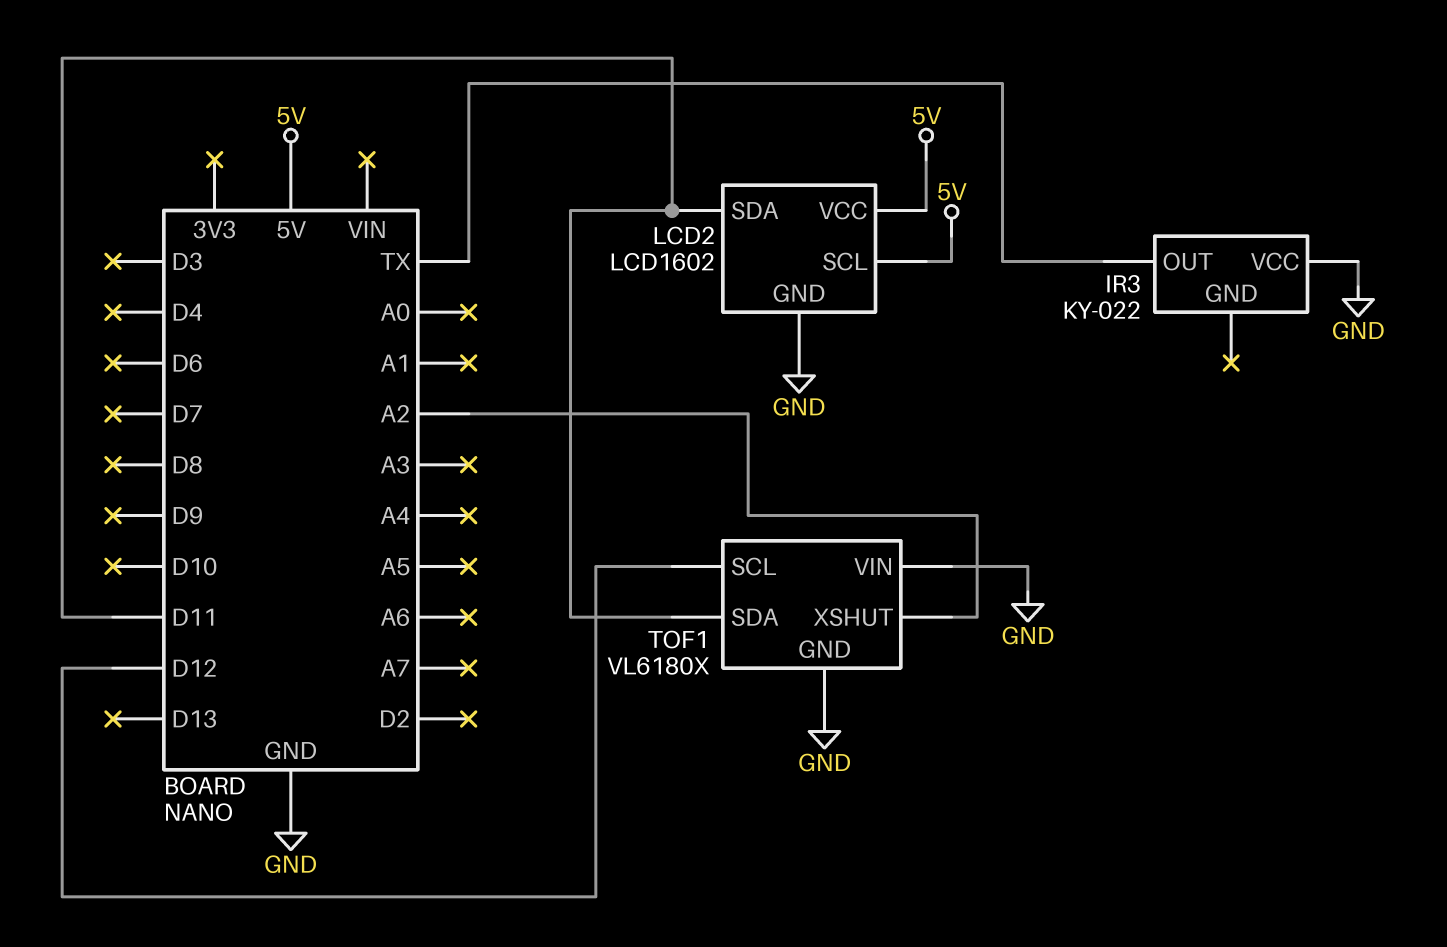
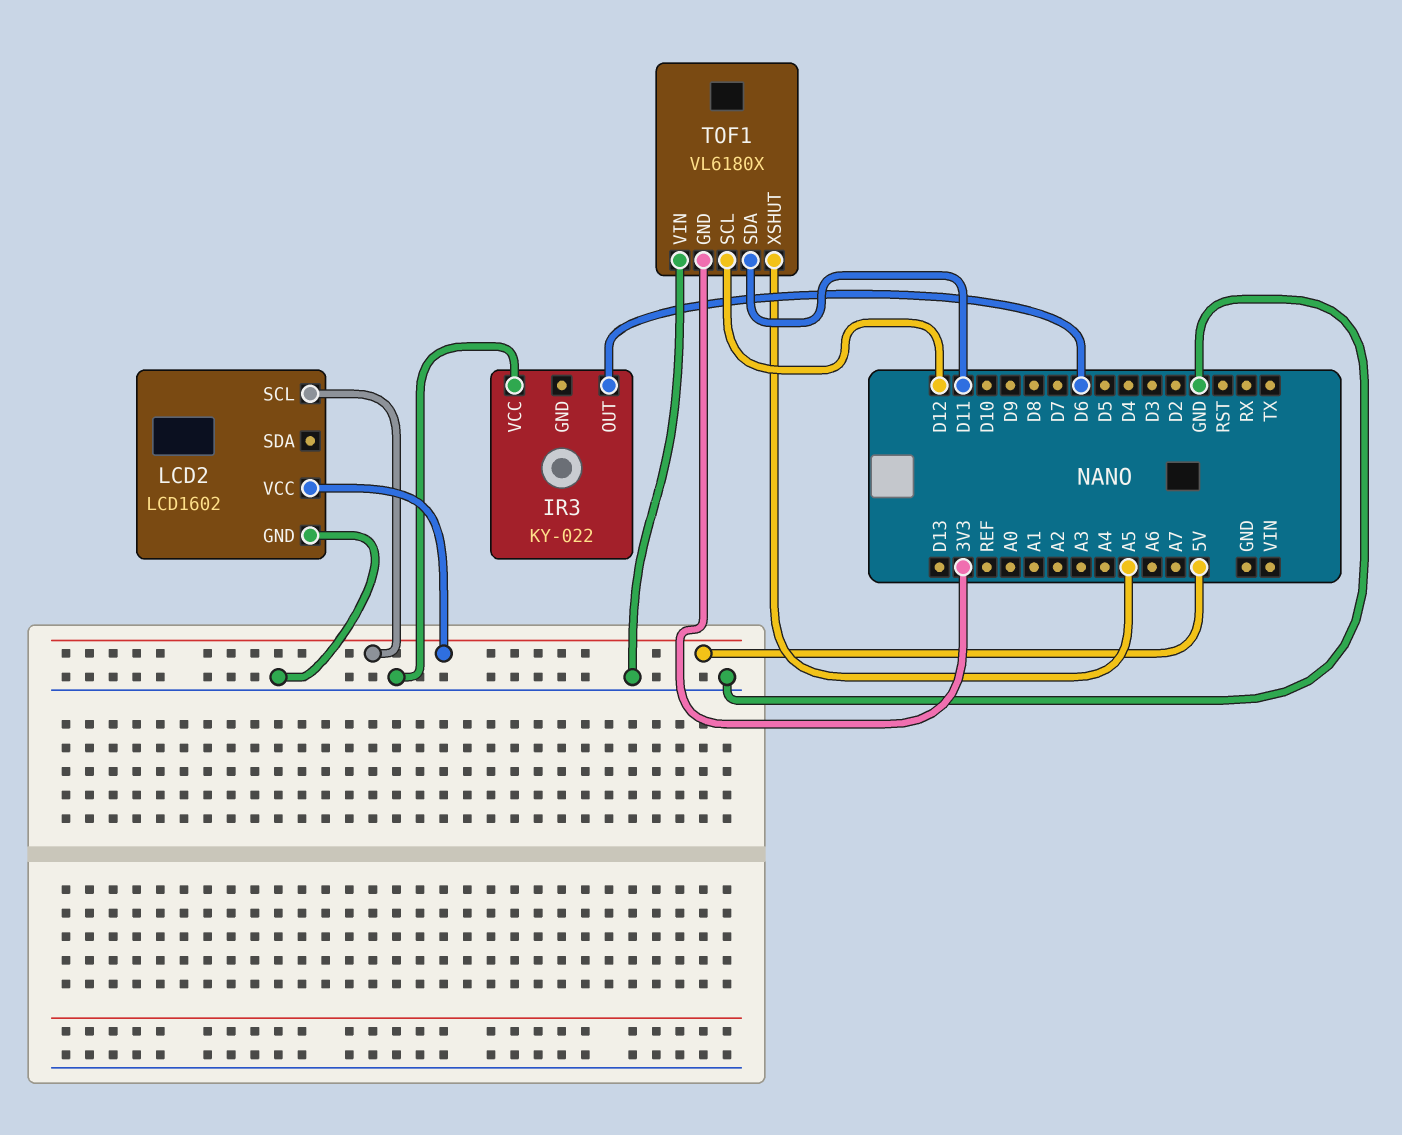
IR3 pin OUT: TX -> D6
LCD2 pin SDA: D11 -> none
TOF1 pin GND: GND -> 3V3
TOF1 pin XSHUT: A2 -> A5

